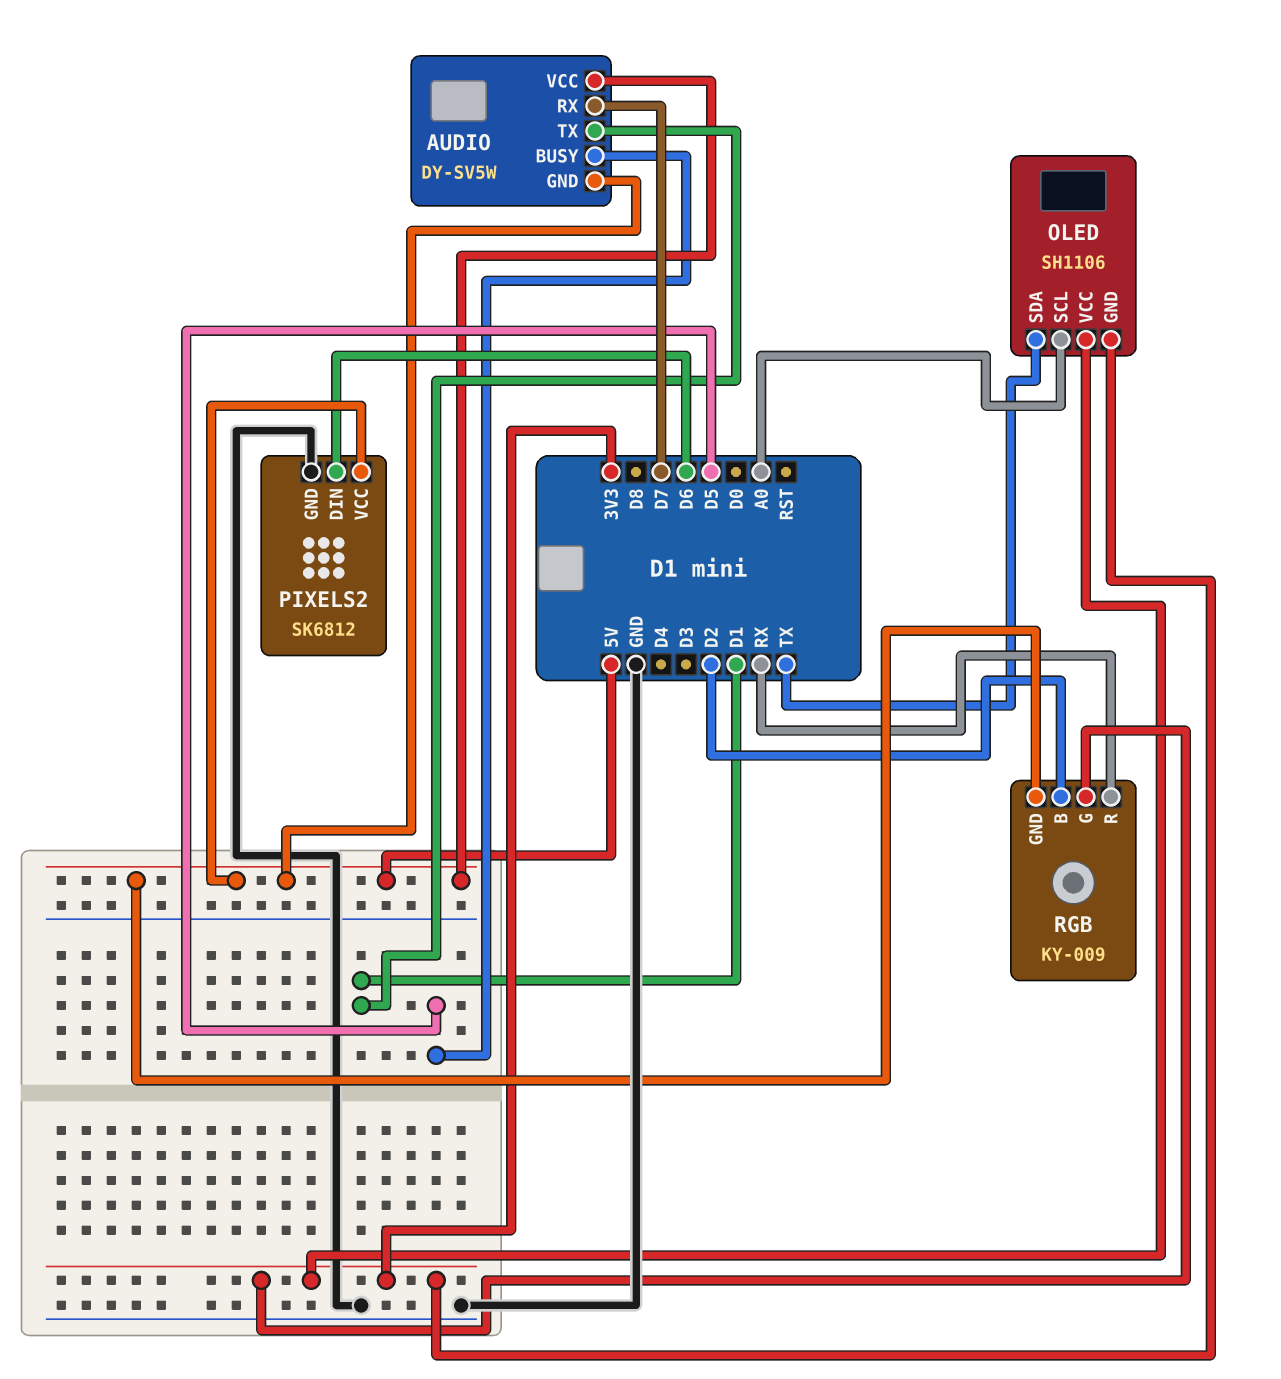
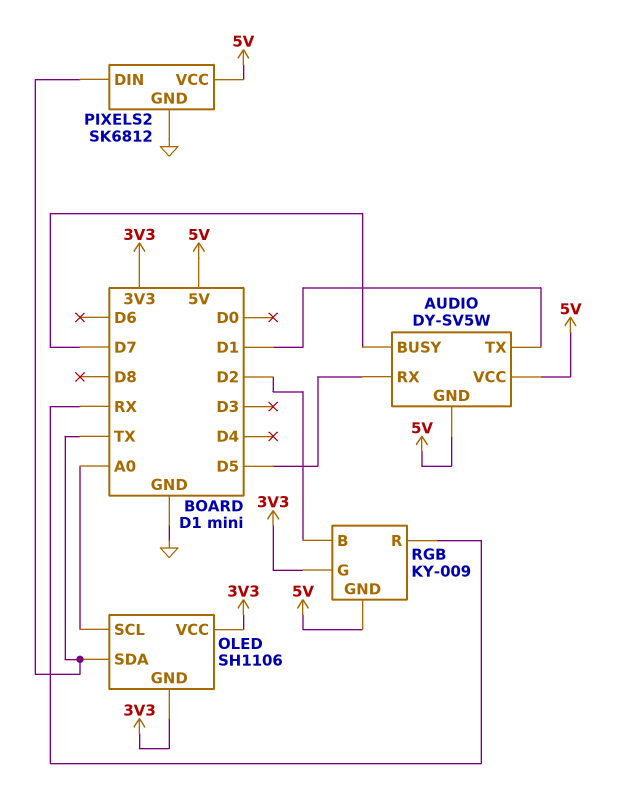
AUDIO pin BUSY: D5 -> D7
AUDIO pin RX: D7 -> D5
PIXELS2 pin DIN: D6 -> TX

